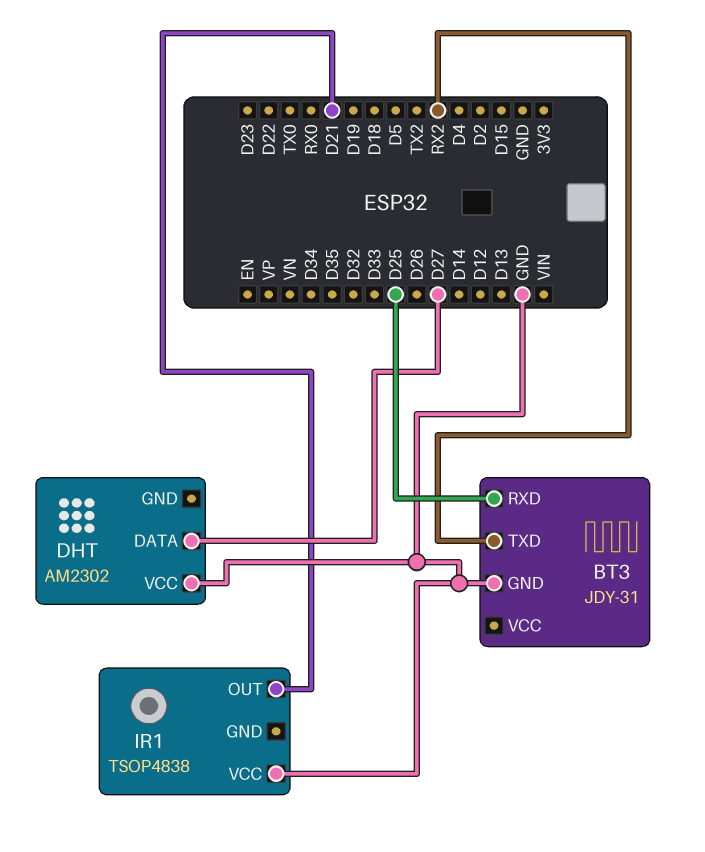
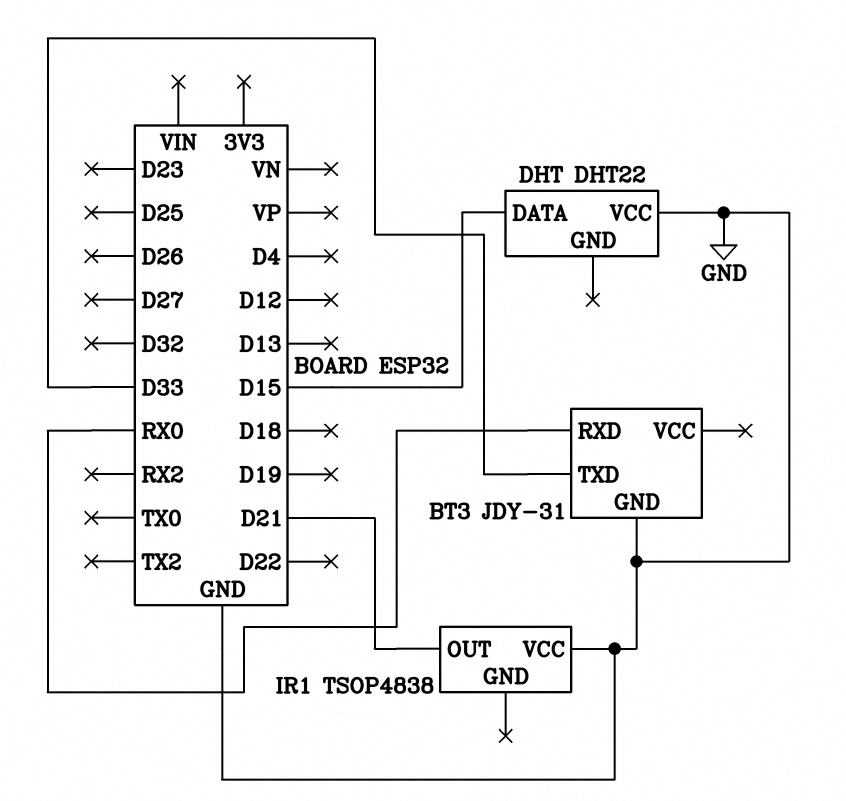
BT3 pin RXD: D25 -> RX0
BT3 pin TXD: RX2 -> D33
DHT: AM2302 -> DHT22
DHT pin DATA: D27 -> D15

